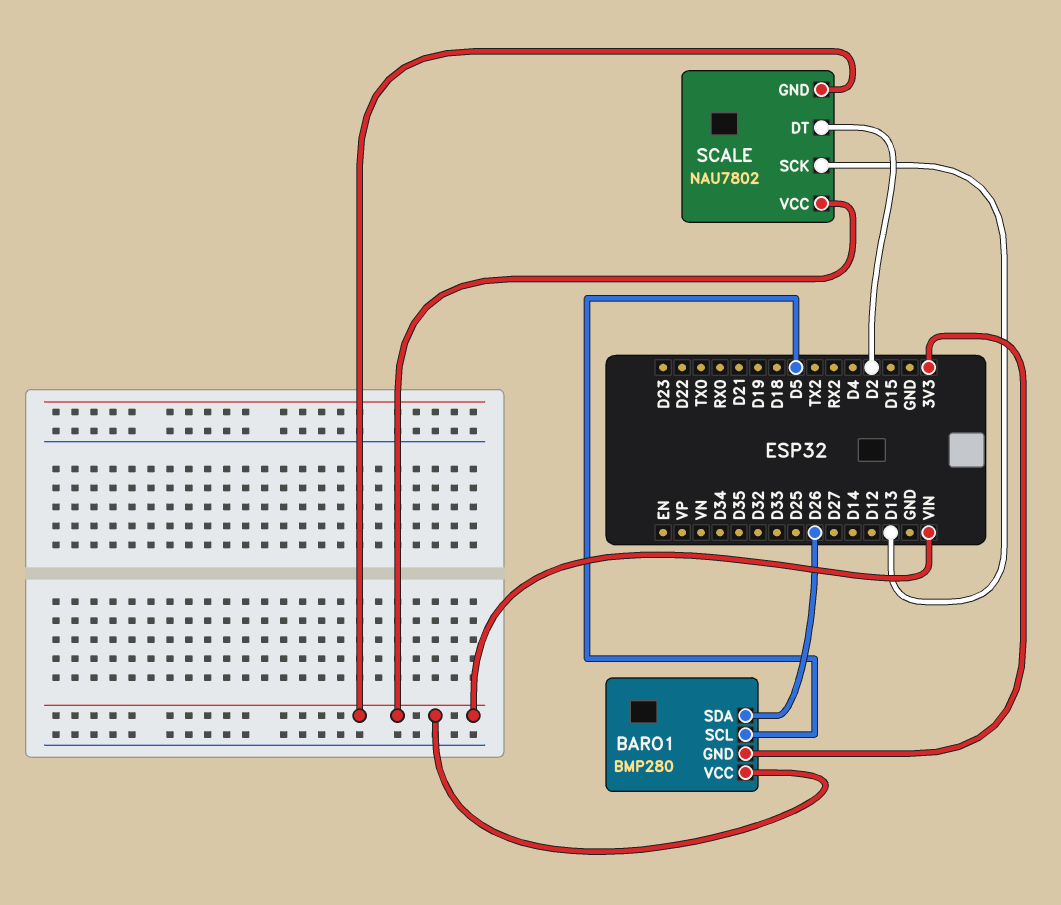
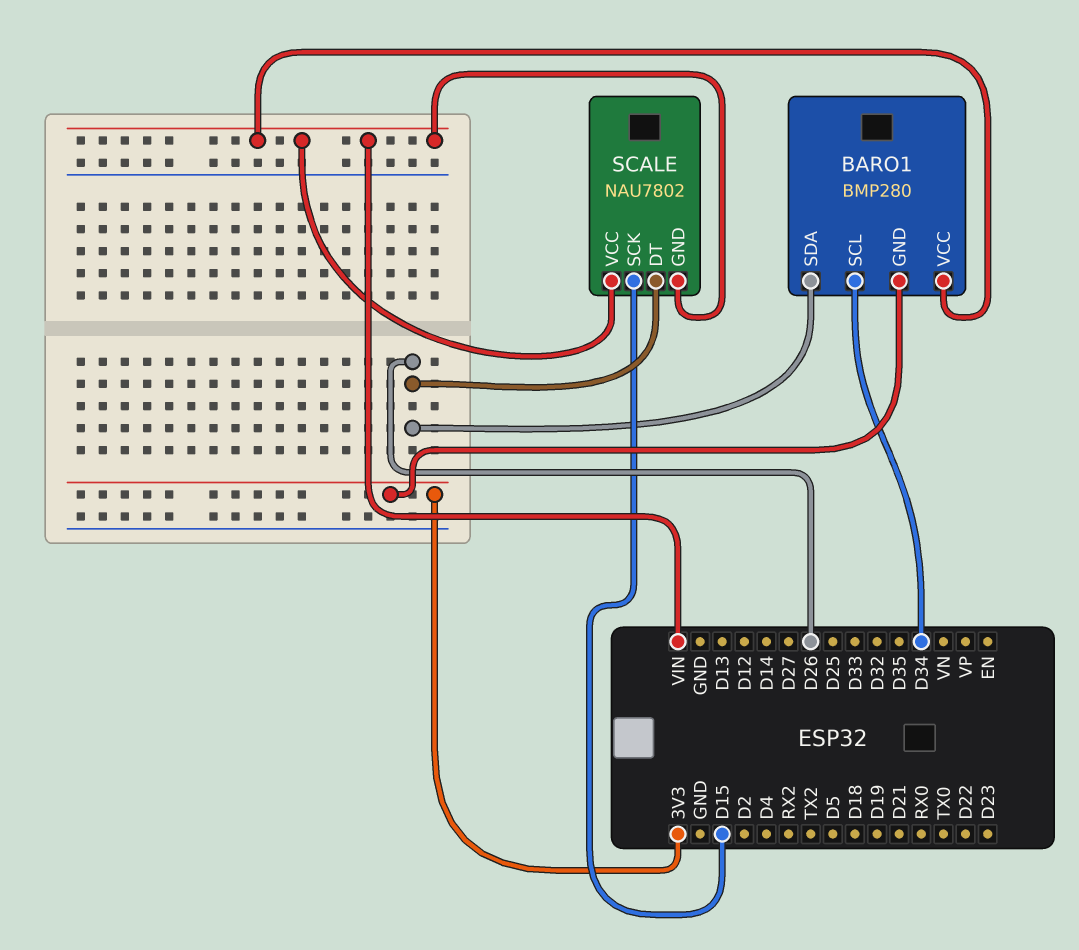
BARO1 pin SCL: D5 -> D34
SCALE pin DT: D2 -> D26
SCALE pin SCK: D13 -> D15

